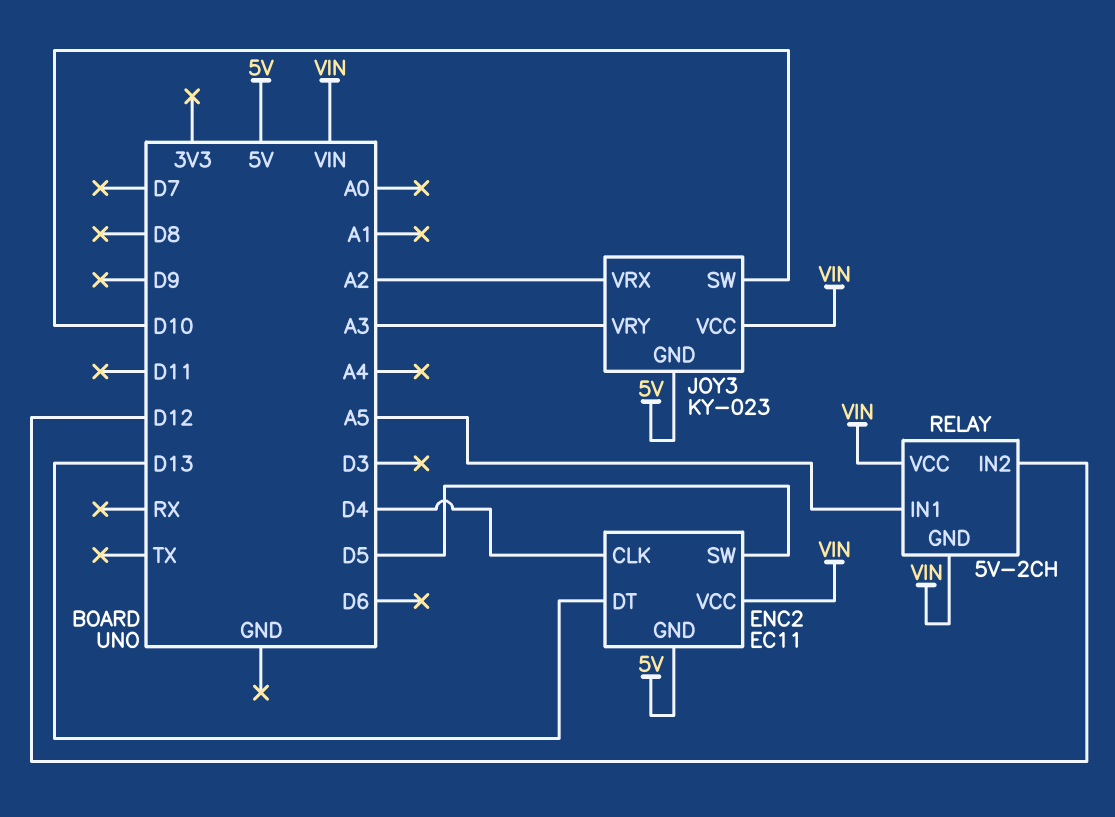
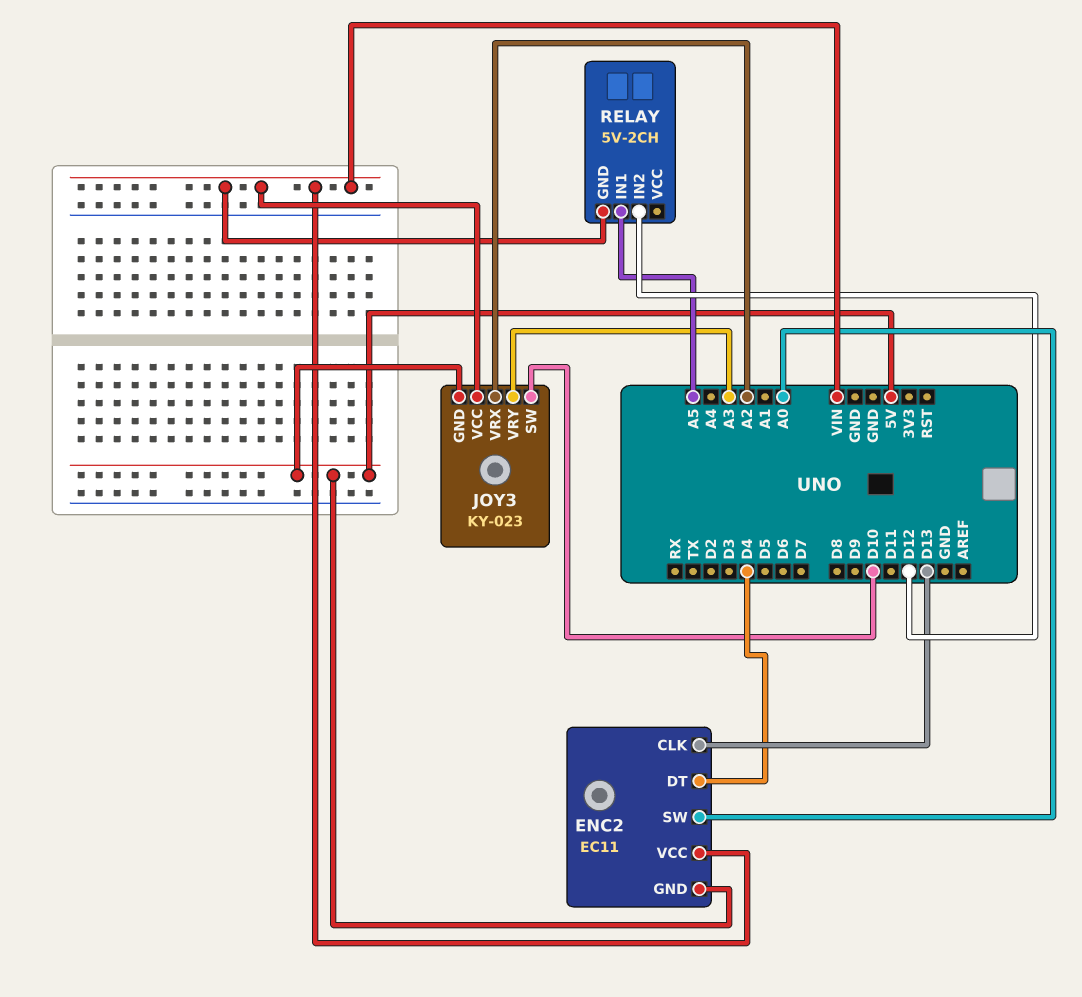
ENC2 pin CLK: D4 -> D13
ENC2 pin DT: D13 -> D4
ENC2 pin SW: D5 -> A0
RELAY pin VCC: VIN -> none

